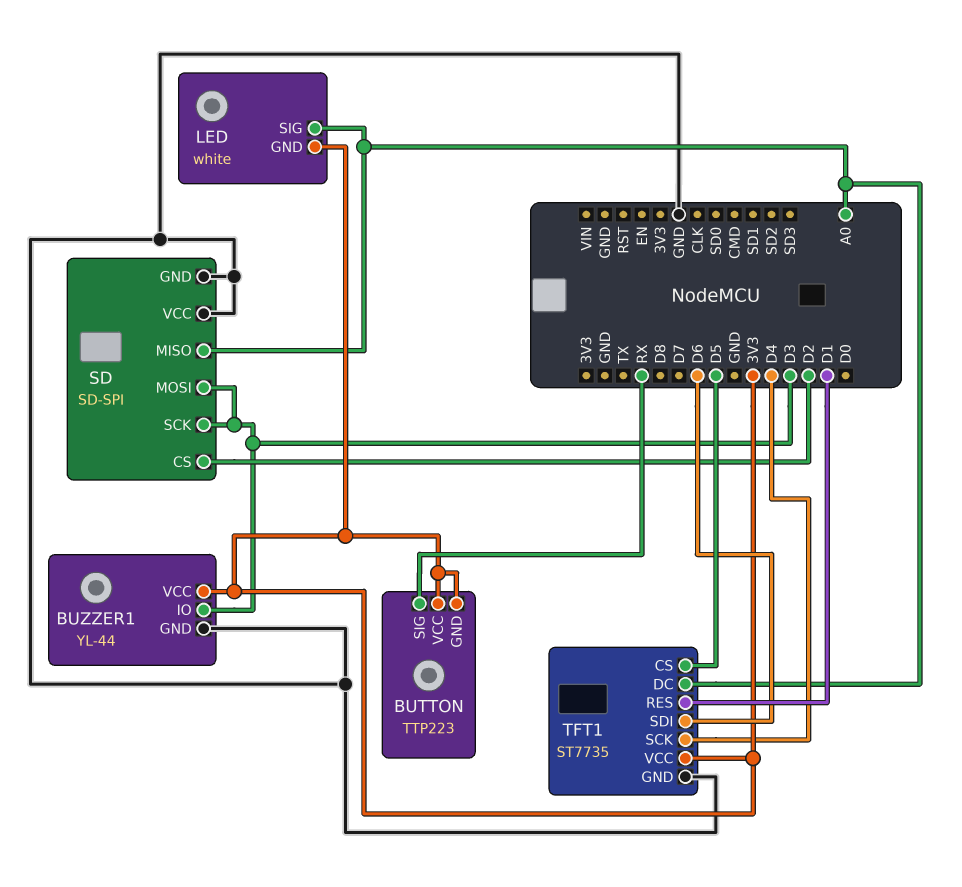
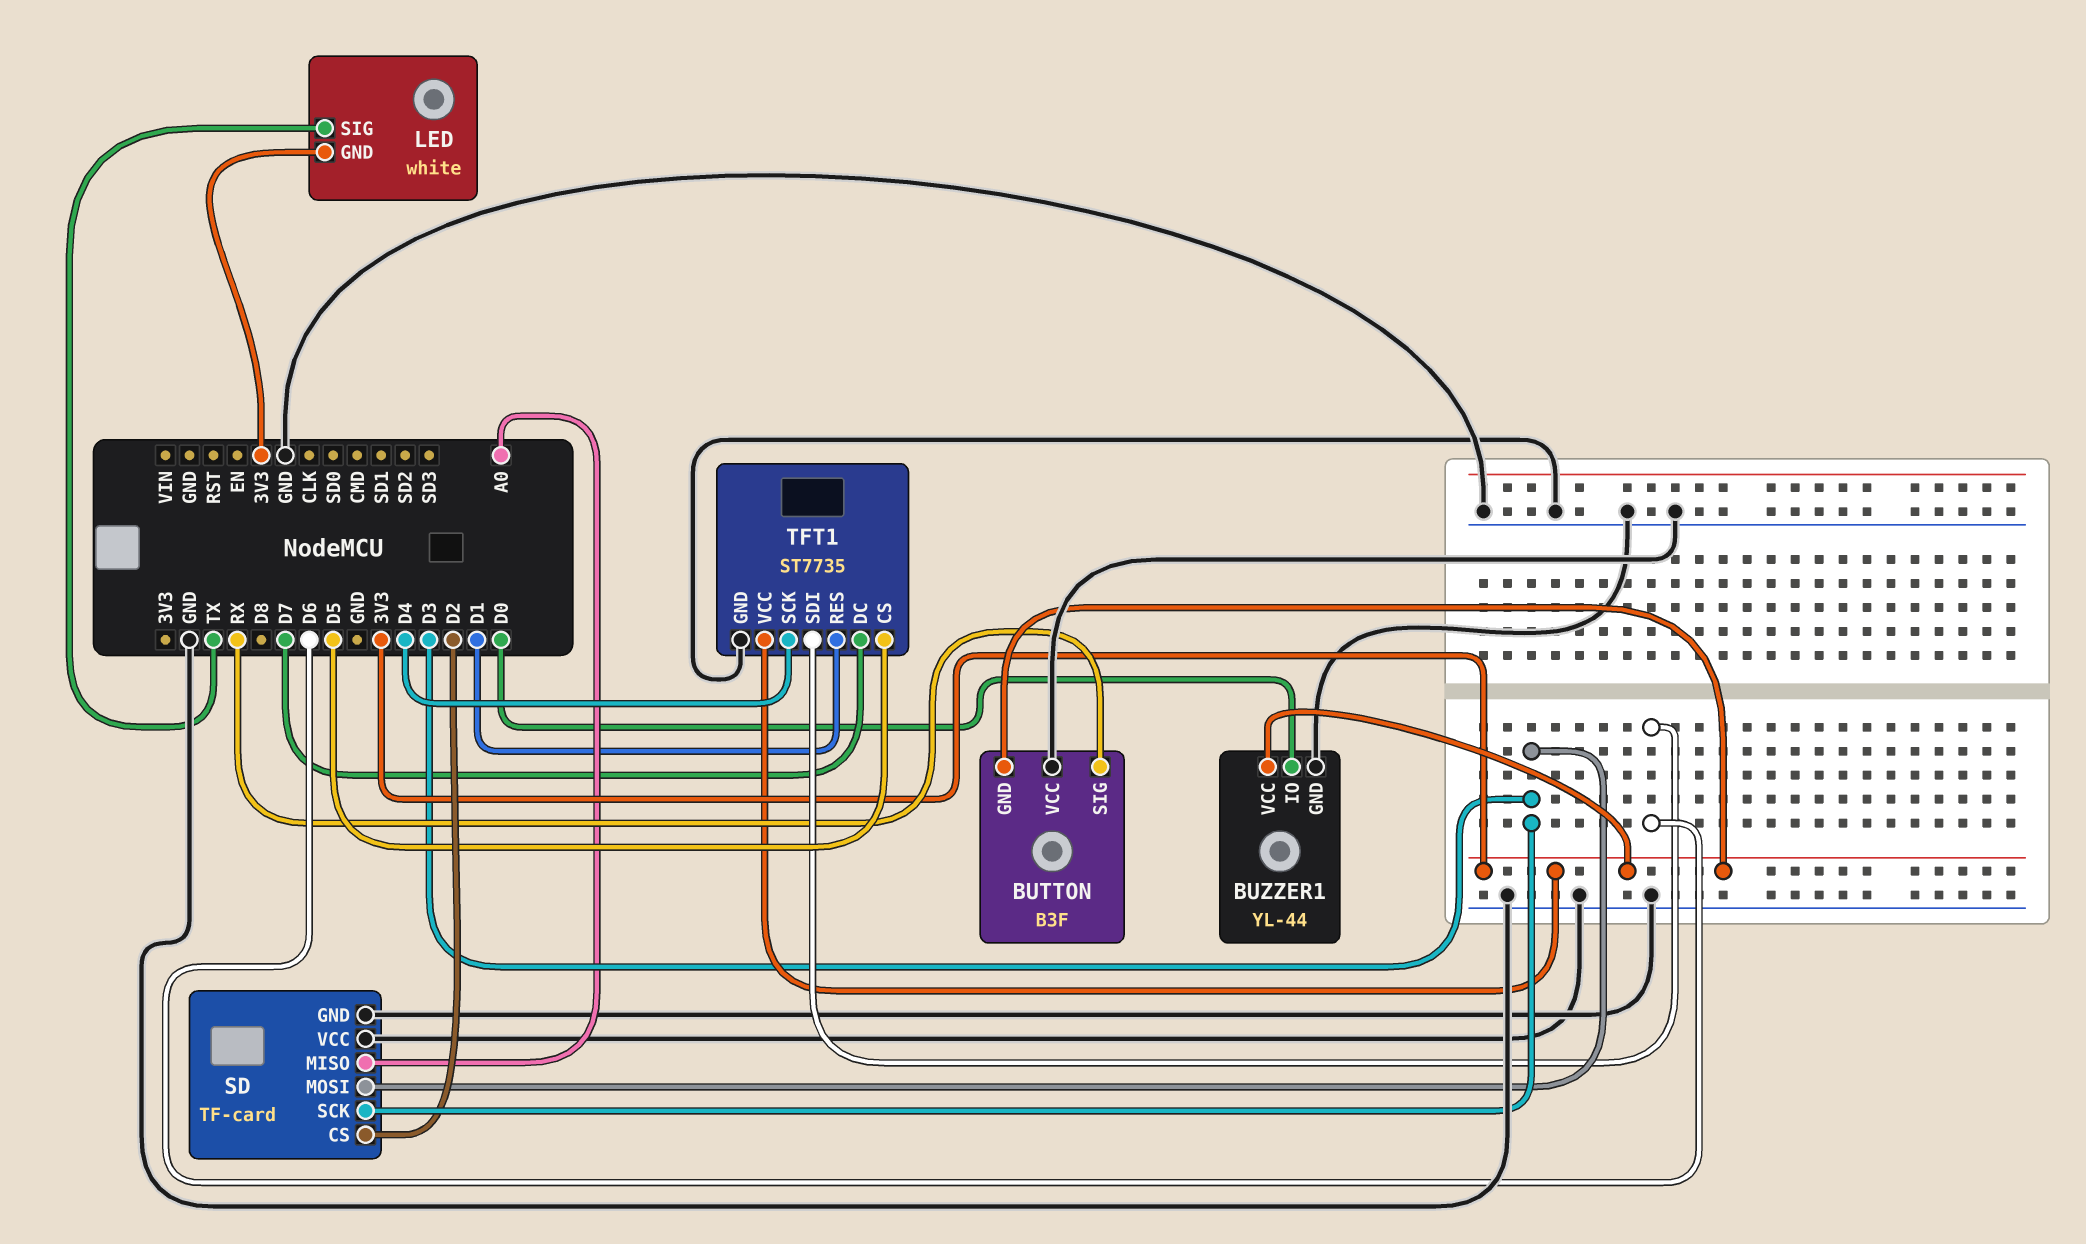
BUTTON: TTP223 -> B3F
BUTTON pin VCC: 3V3 -> GND
BUZZER1 pin IO: D3 -> D0
LED pin SIG: A0 -> TX
SD: SD-SPI -> TF-card
TFT1 pin DC: A0 -> D7

